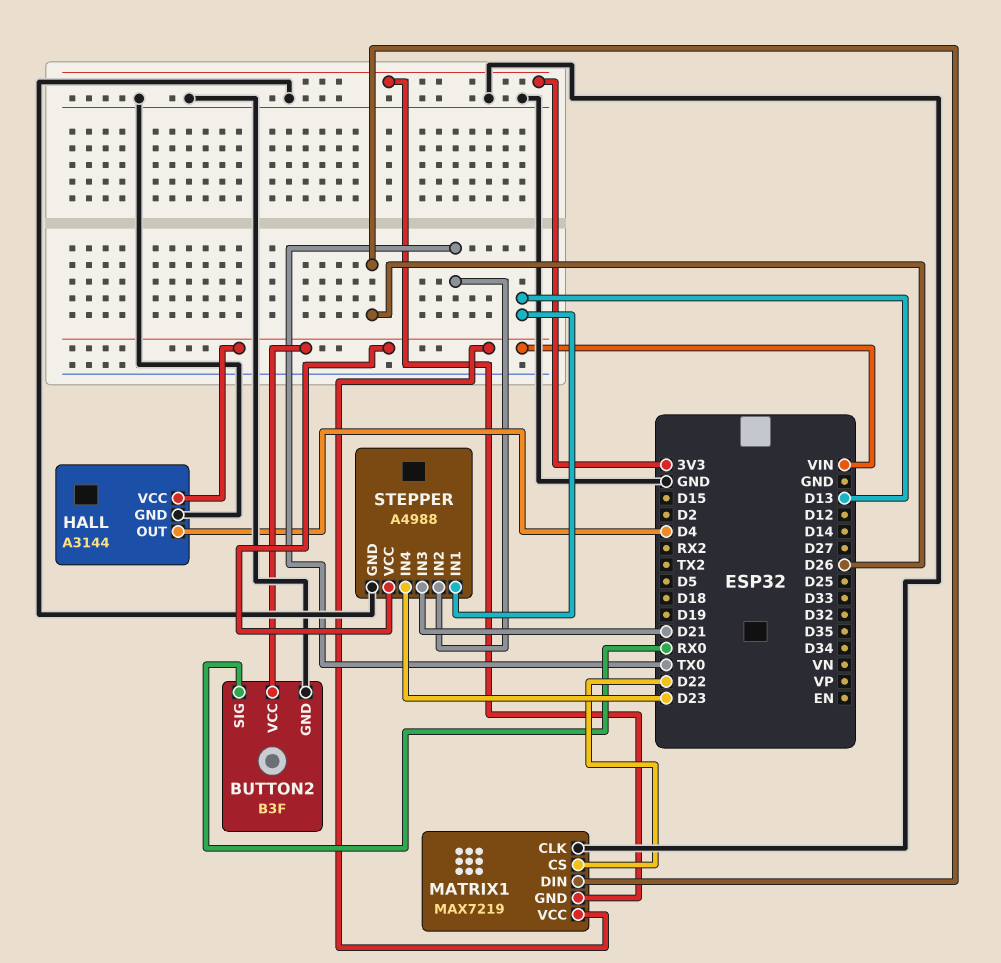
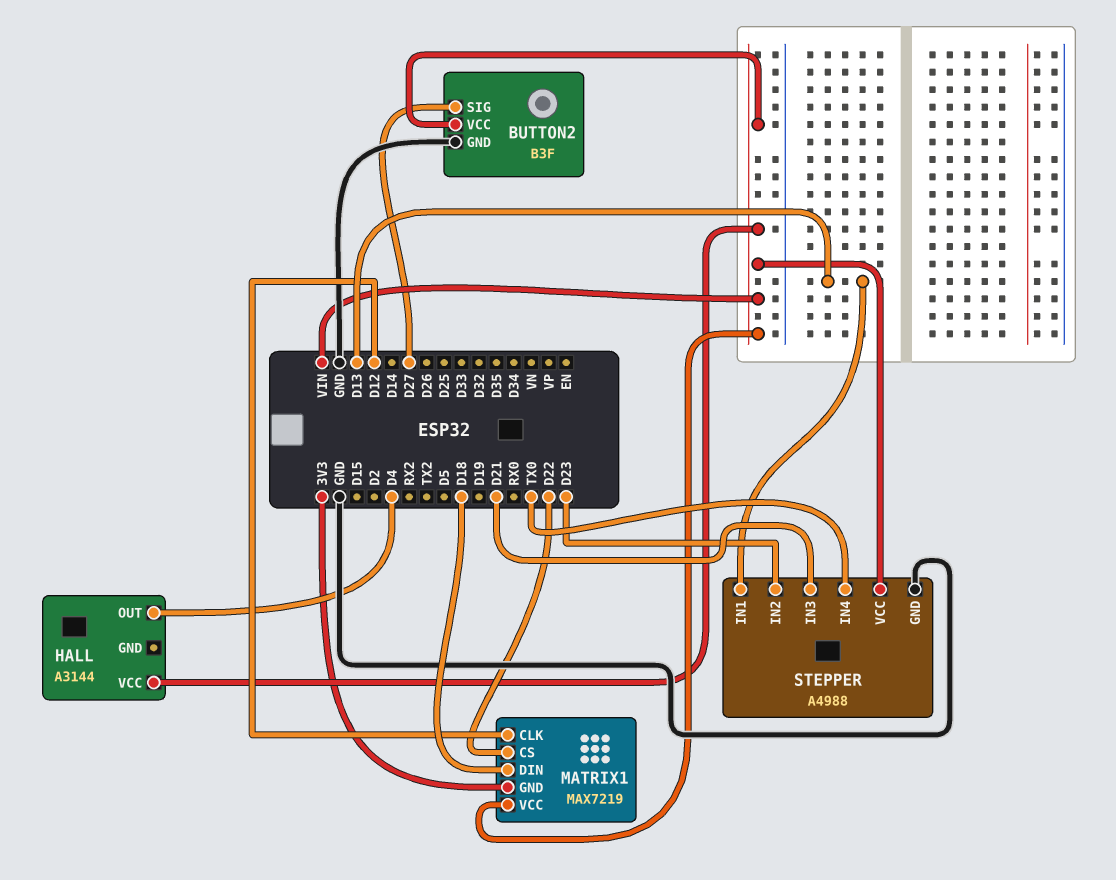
BUTTON2 pin SIG: RX0 -> D27
HALL pin GND: GND -> none
MATRIX1 pin CLK: GND -> D12
MATRIX1 pin DIN: D26 -> D18
STEPPER pin IN2: TX0 -> D23
STEPPER pin IN4: D23 -> TX0

